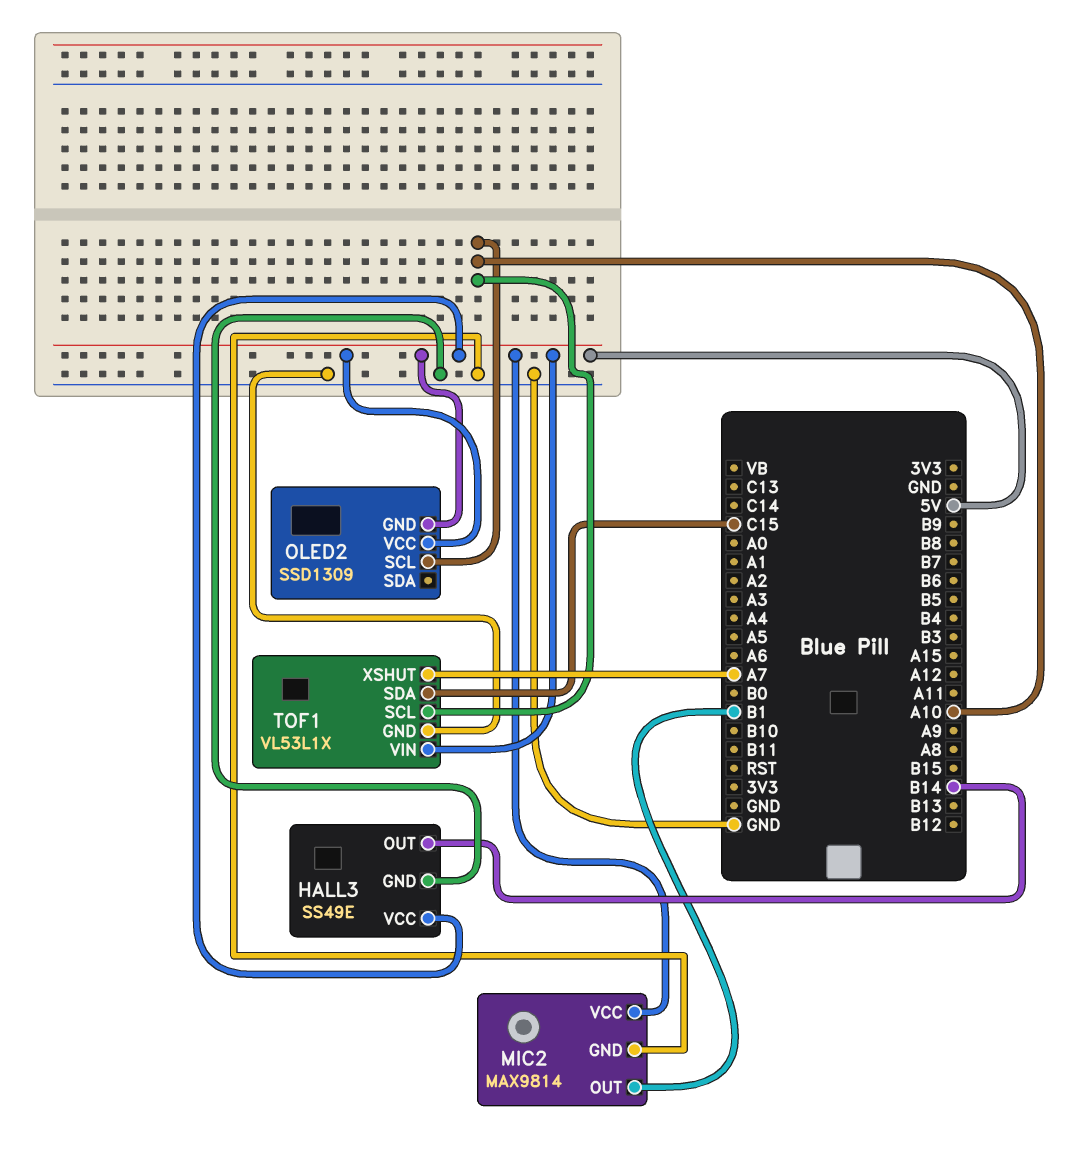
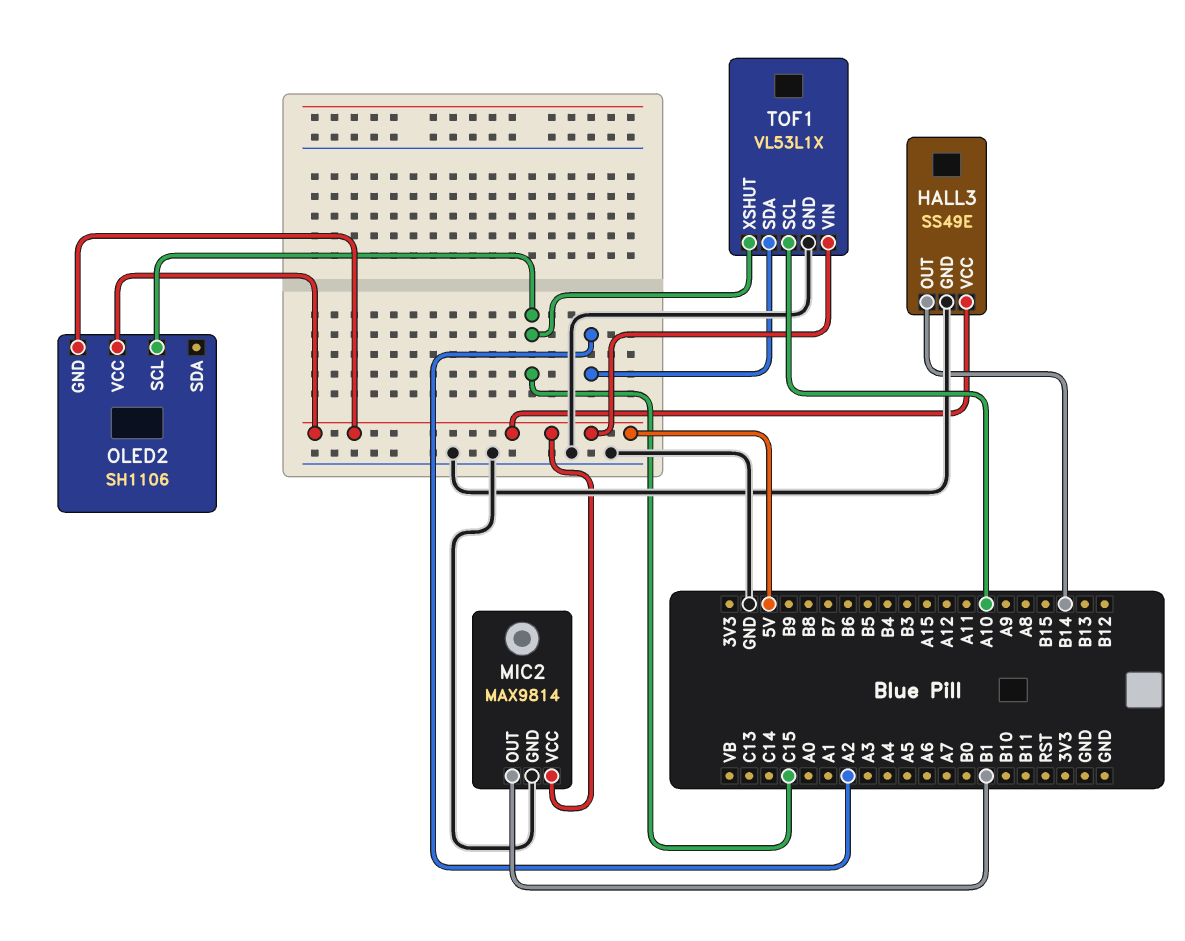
OLED2: SSD1309 -> SH1106
OLED2 pin SCL: A10 -> C15
TOF1 pin SDA: C15 -> A2
TOF1 pin XSHUT: A7 -> C15

